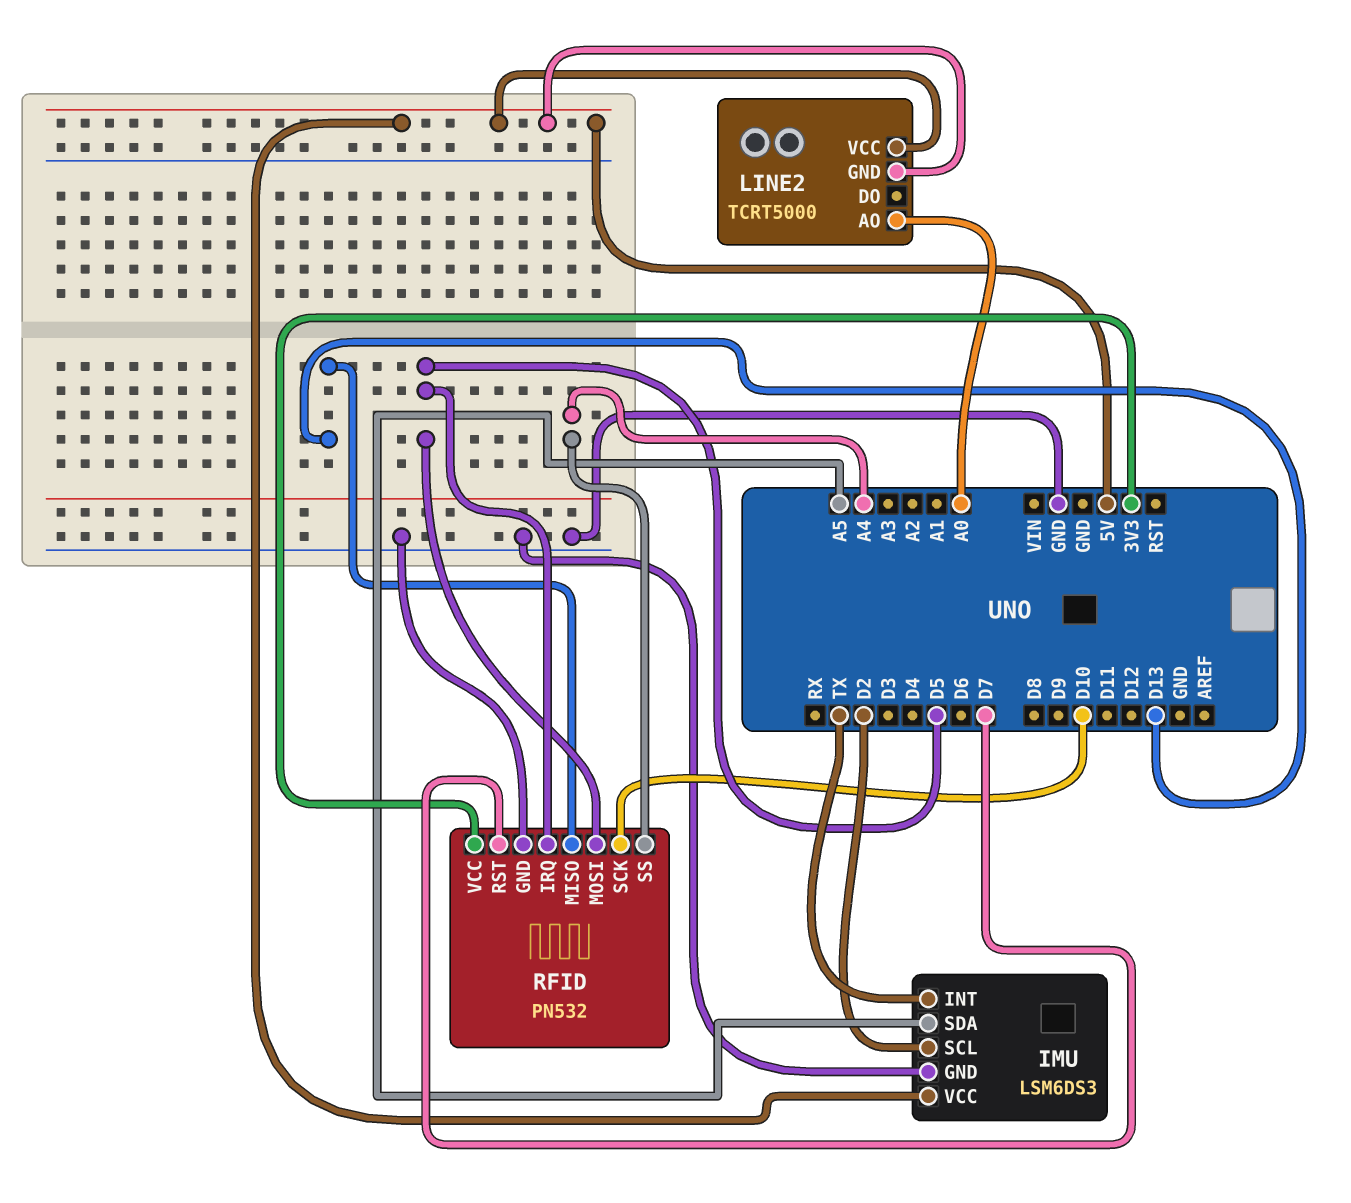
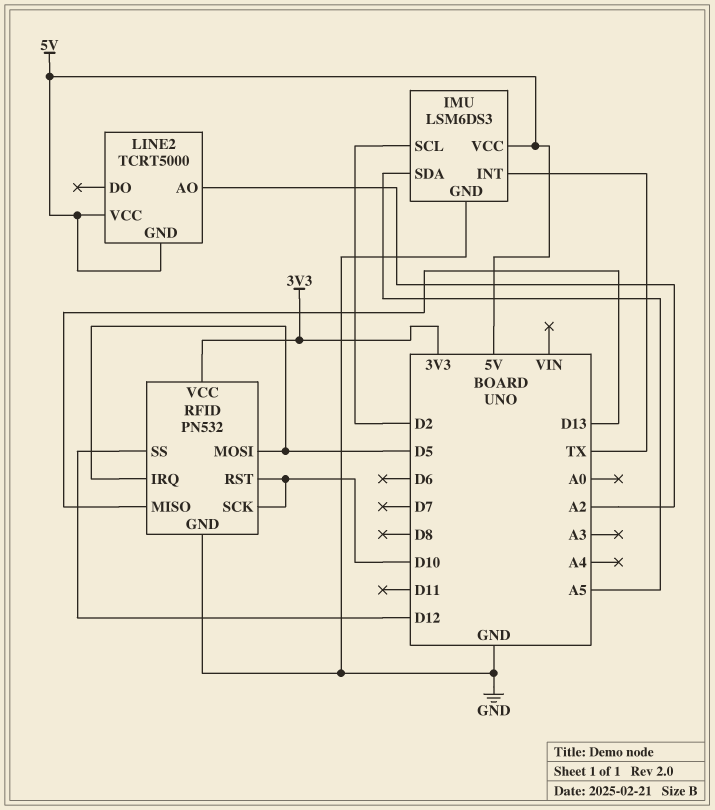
LINE2 pin AO: A0 -> A2
RFID pin RST: D7 -> D10
RFID pin SS: A4 -> D12

